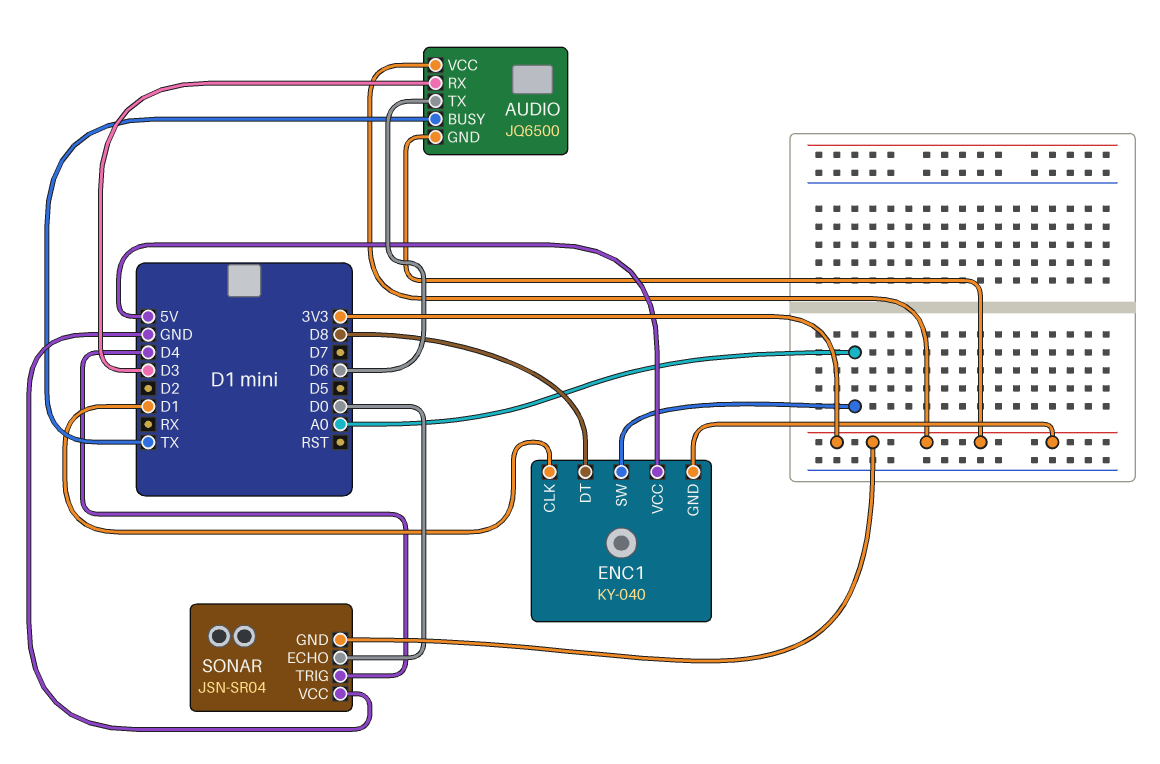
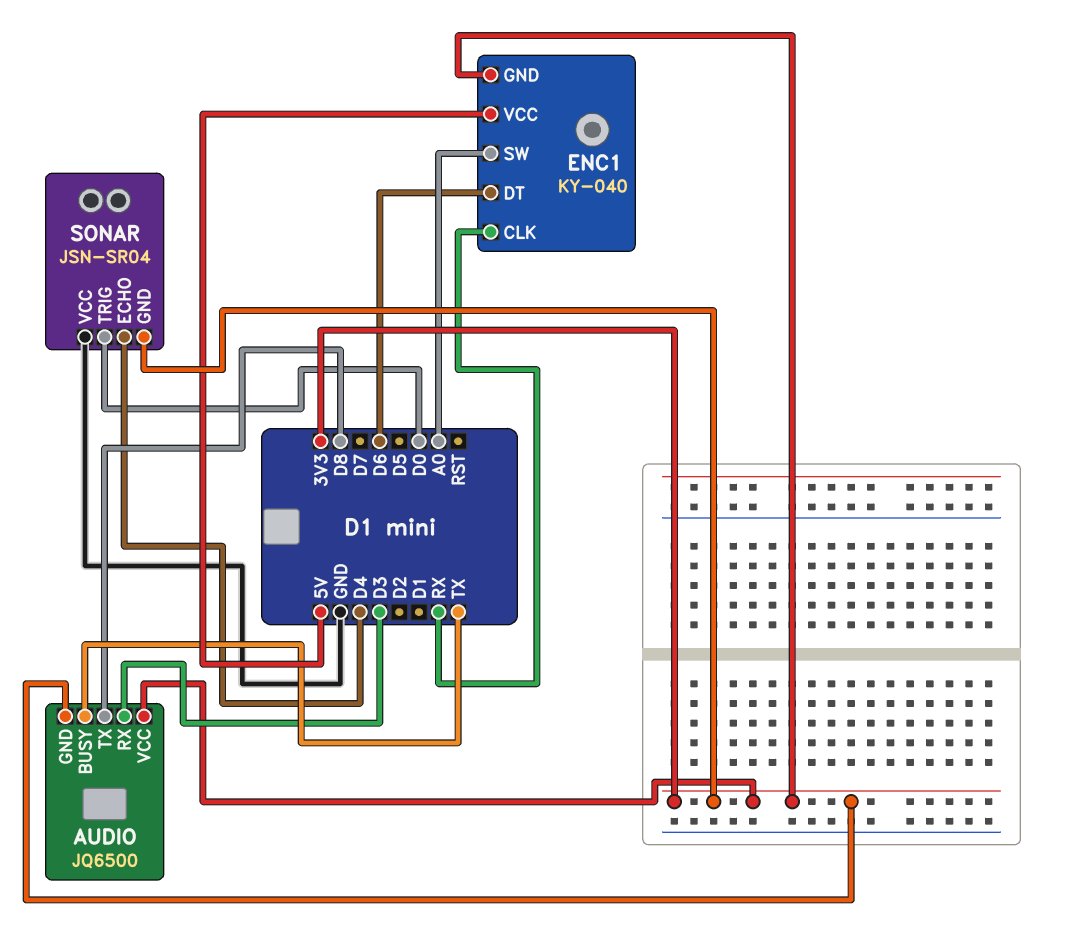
AUDIO pin TX: D6 -> D8
ENC1 pin CLK: D1 -> RX
ENC1 pin DT: D8 -> D6
SONAR pin ECHO: D0 -> D4
SONAR pin TRIG: D4 -> D0

